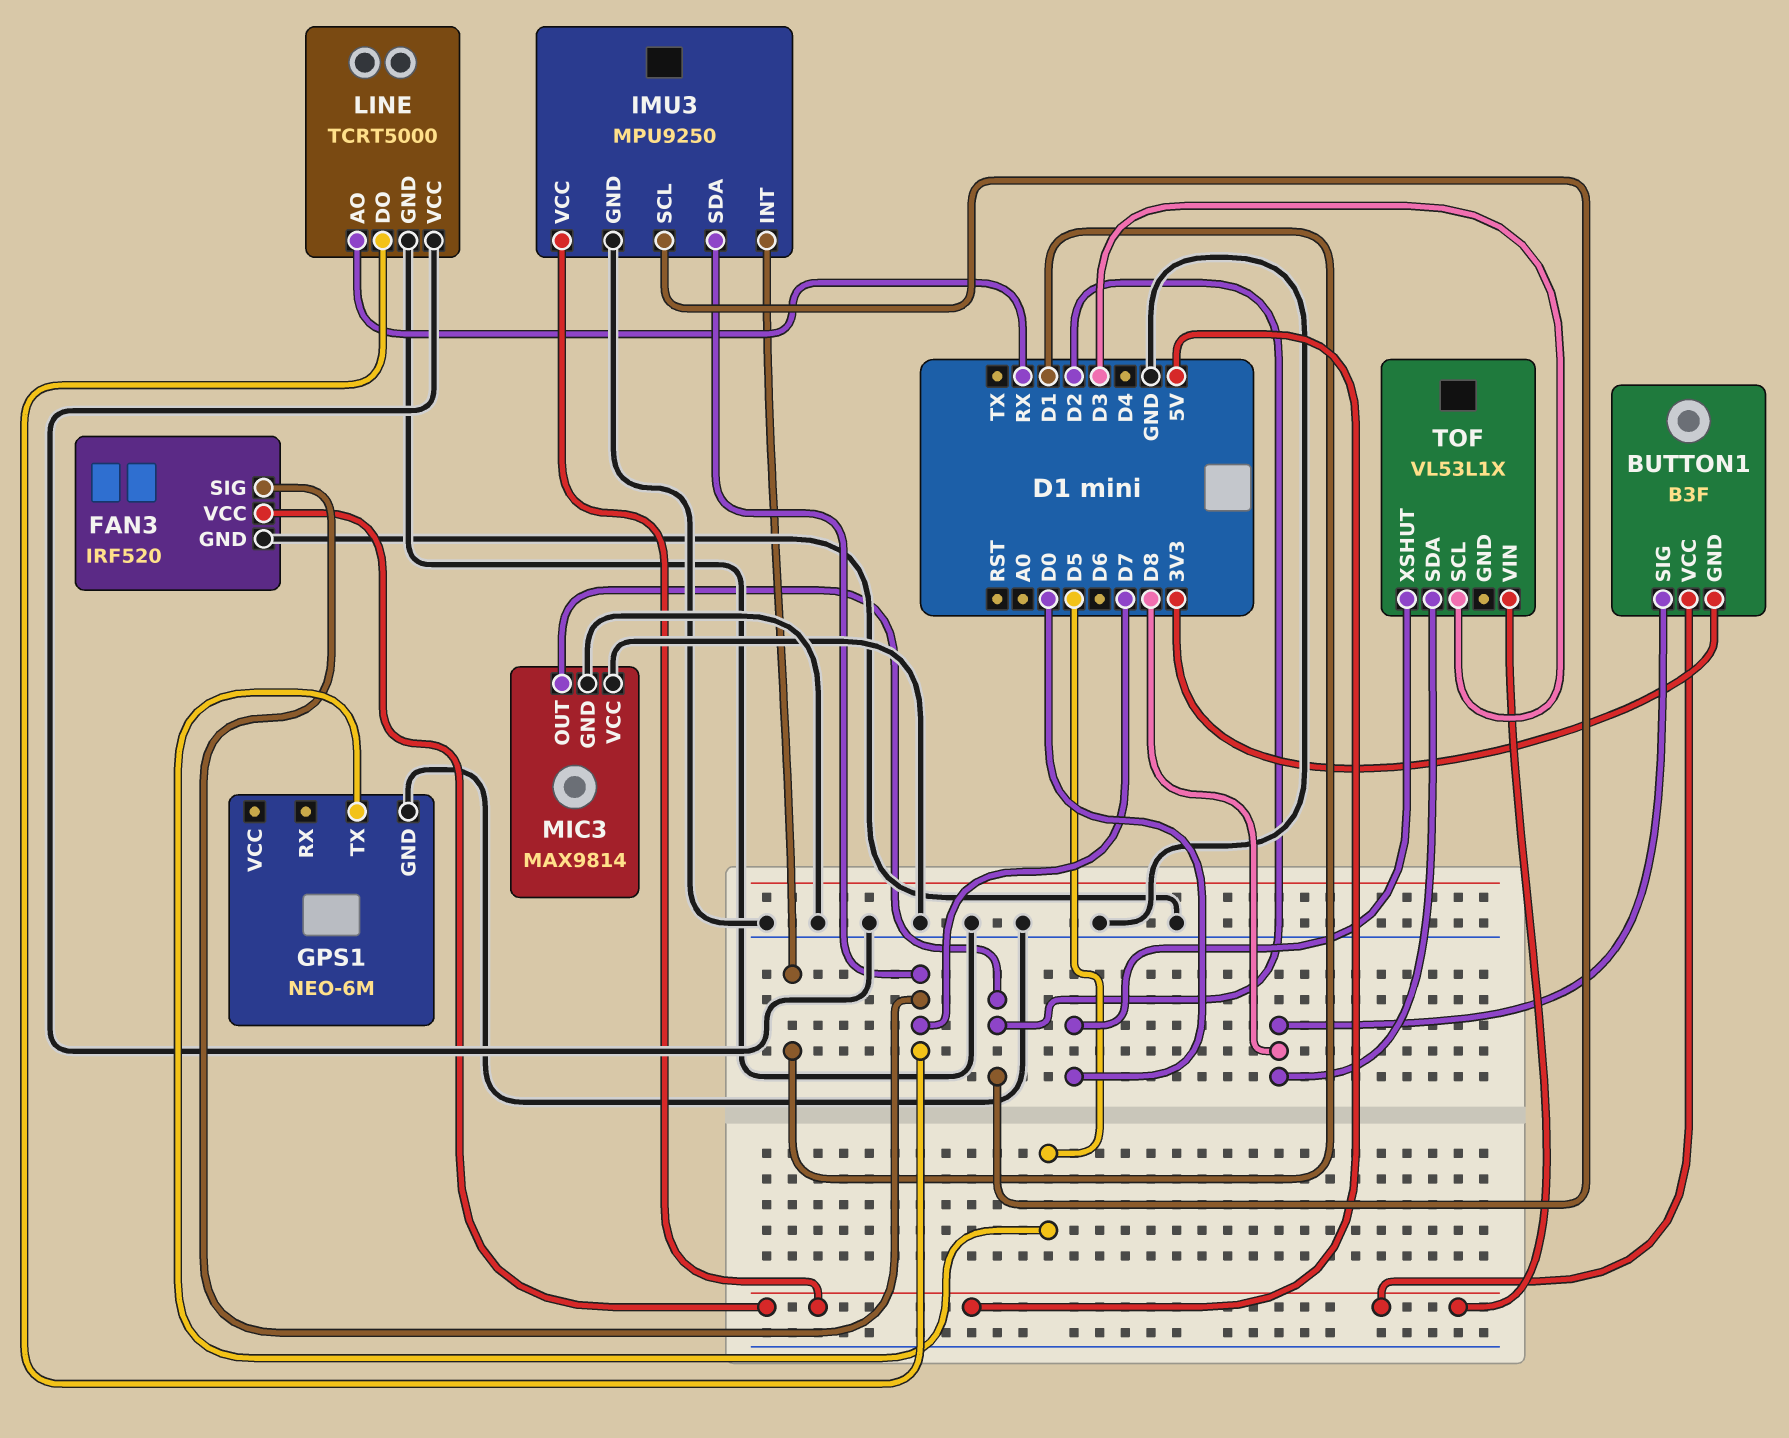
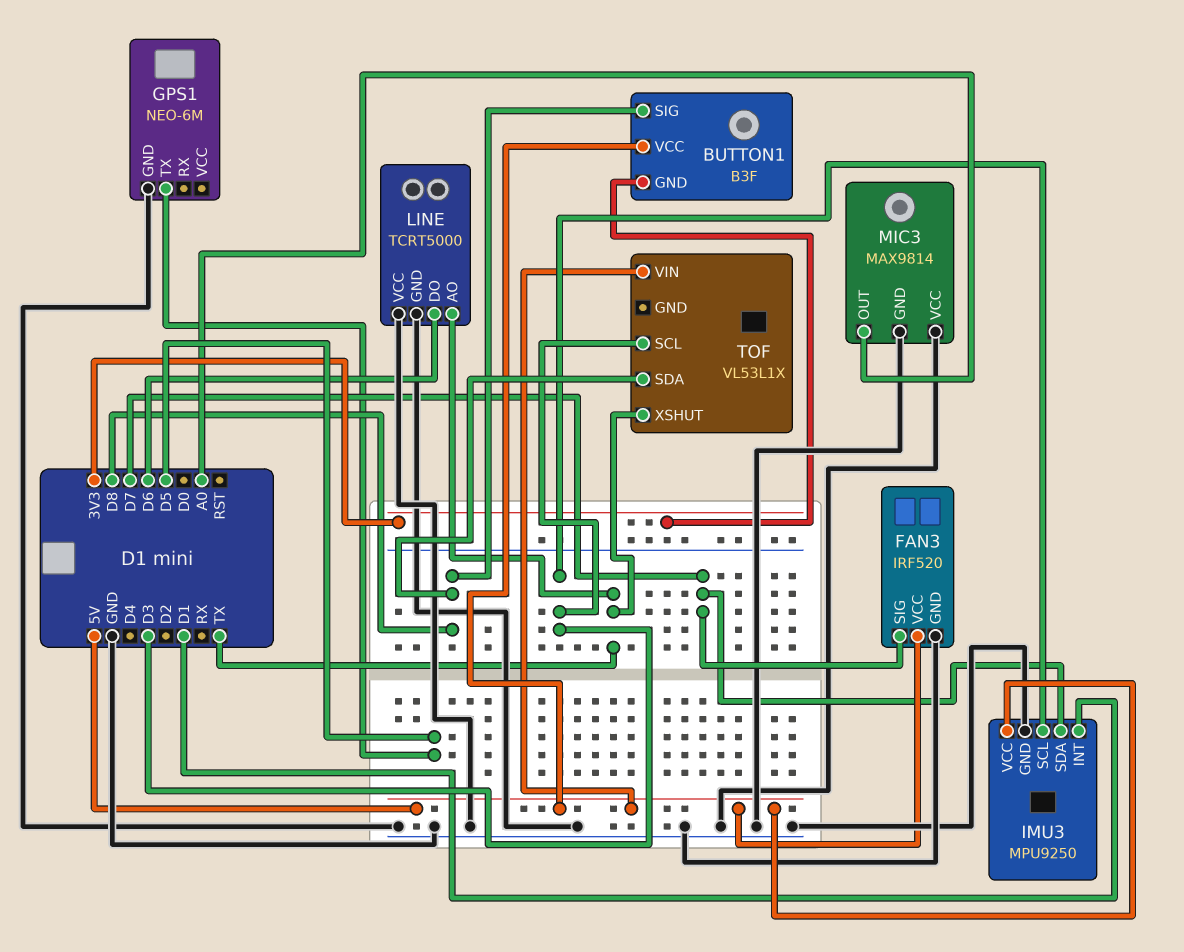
IMU3 pin SCL: D2 -> D3
LINE pin AO: RX -> TX
LINE pin DO: D7 -> D6
MIC3 pin OUT: D2 -> A0
TOF pin XSHUT: D0 -> TX

